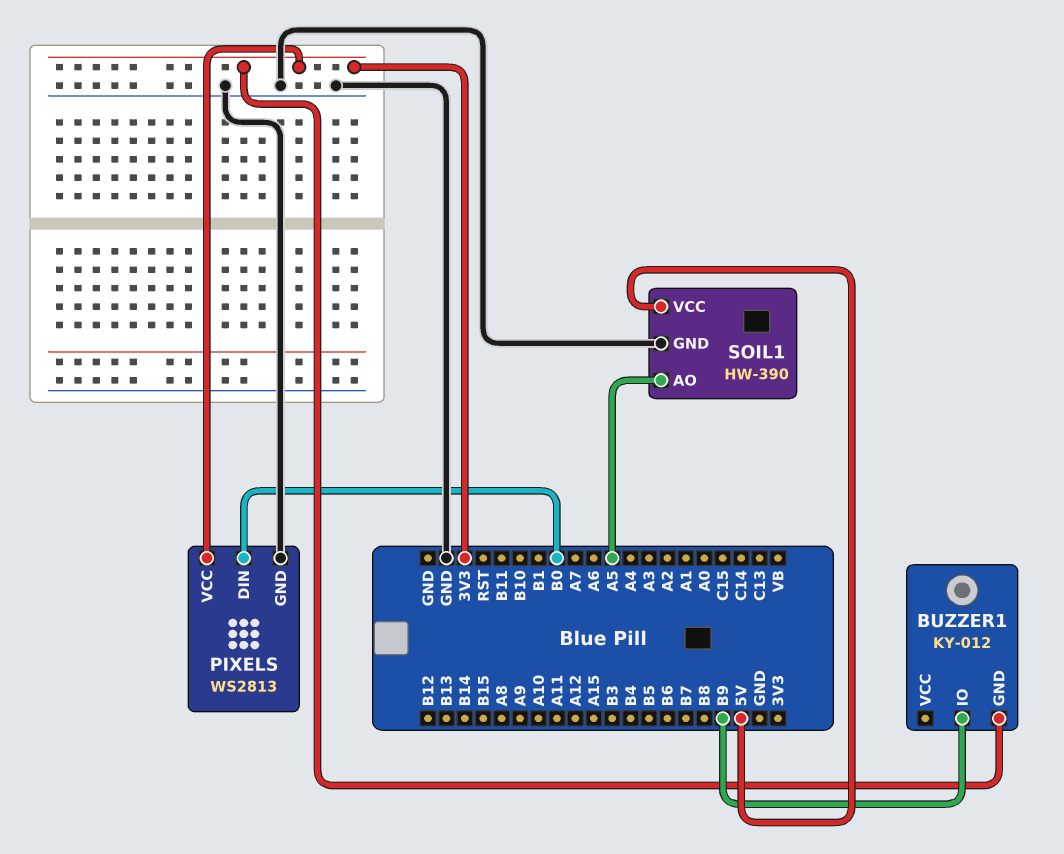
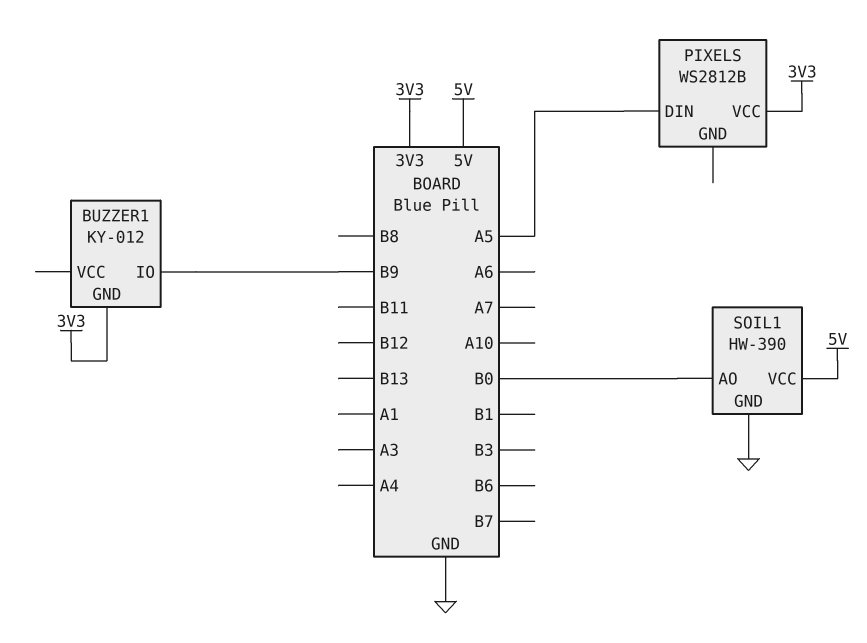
PIXELS: WS2813 -> WS2812B
PIXELS pin DIN: B0 -> A5
PIXELS pin GND: GND -> none
SOIL1 pin AO: A5 -> B0

